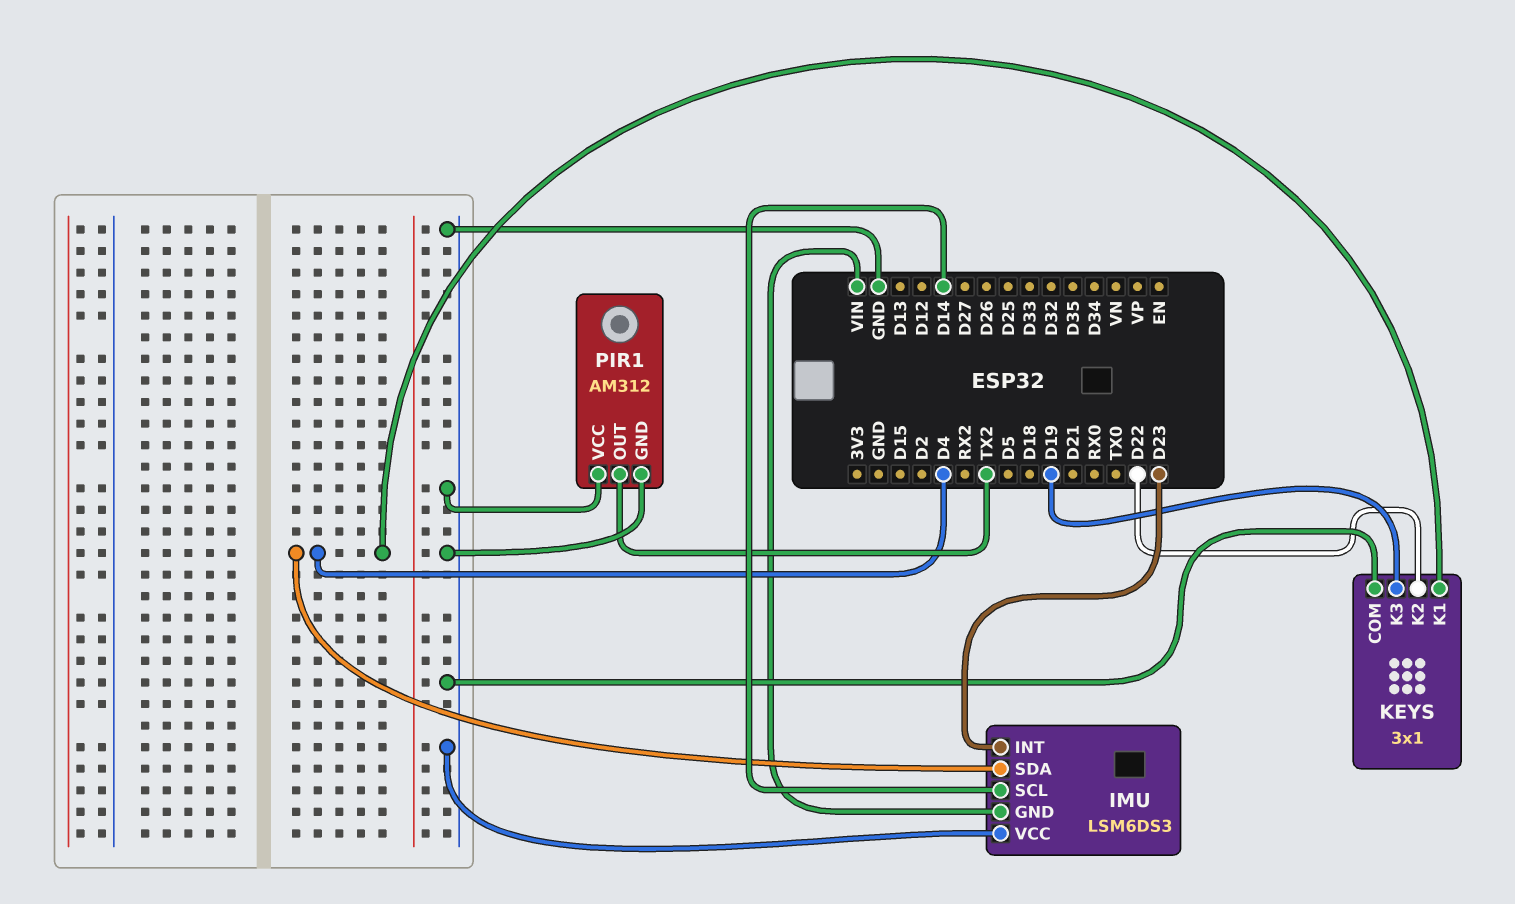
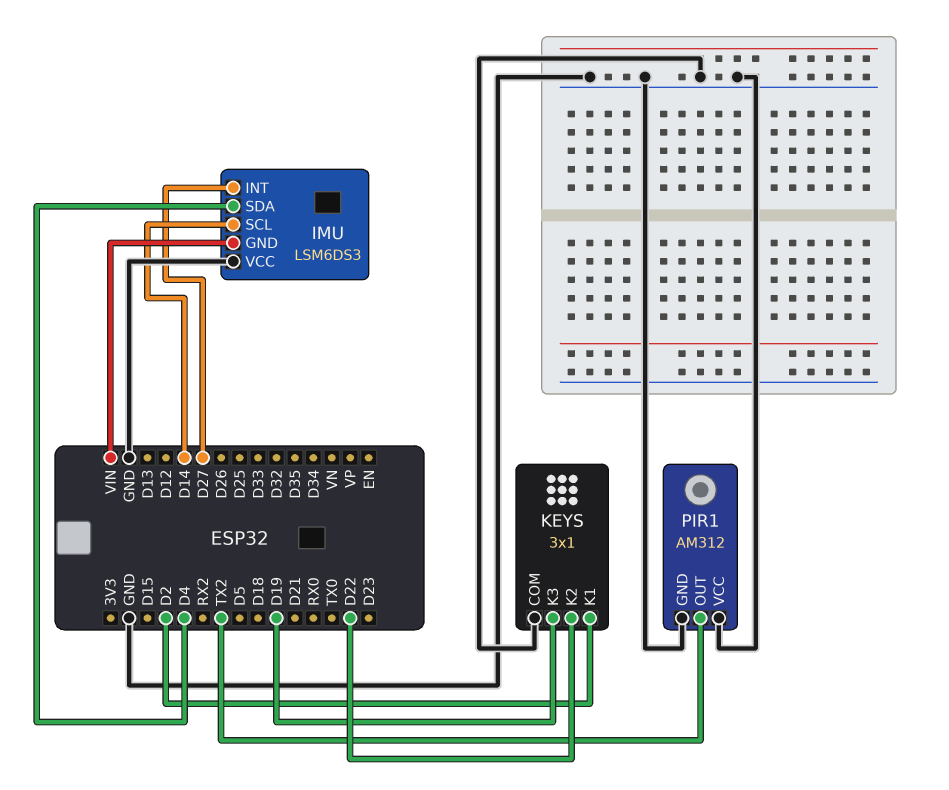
IMU pin INT: D23 -> D27
KEYS pin K1: D4 -> D2

